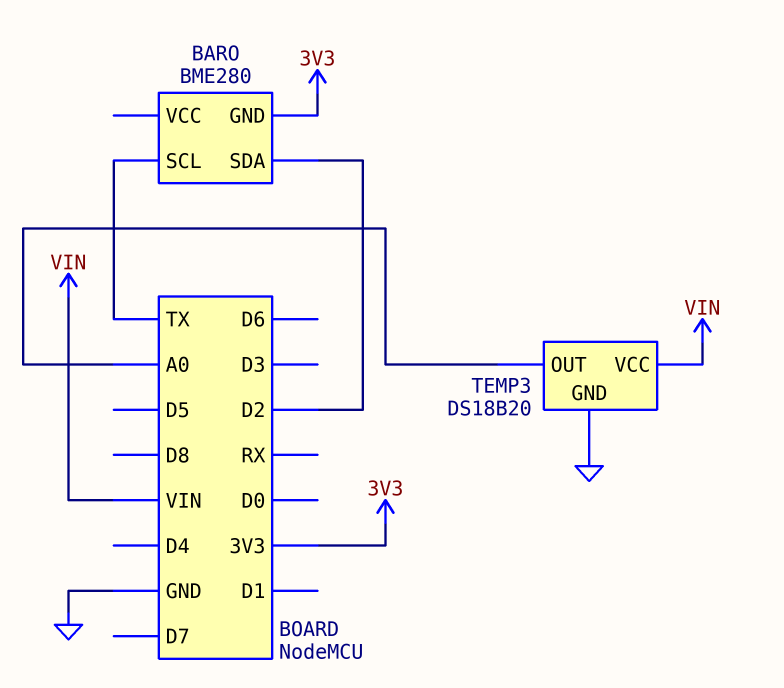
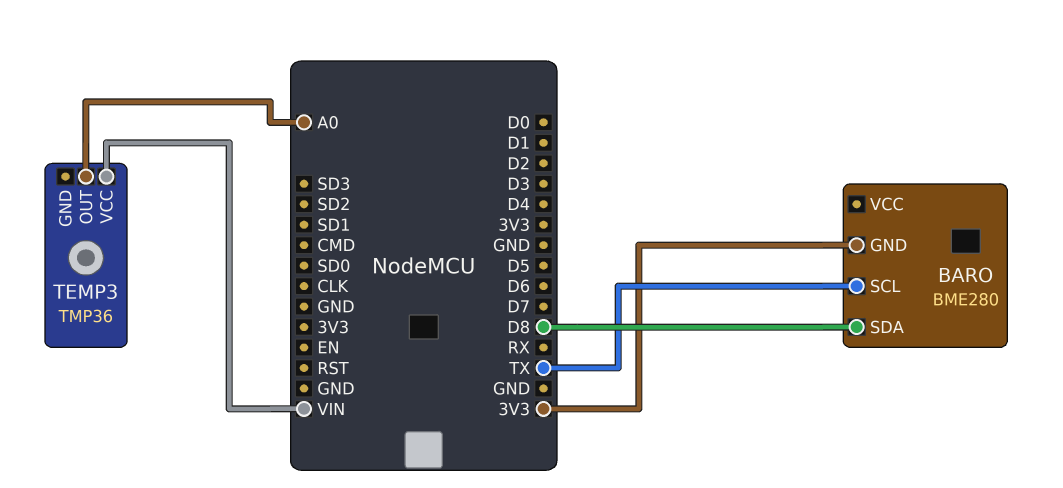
BARO pin SDA: D2 -> D8
TEMP3: DS18B20 -> TMP36
TEMP3 pin GND: GND -> none

